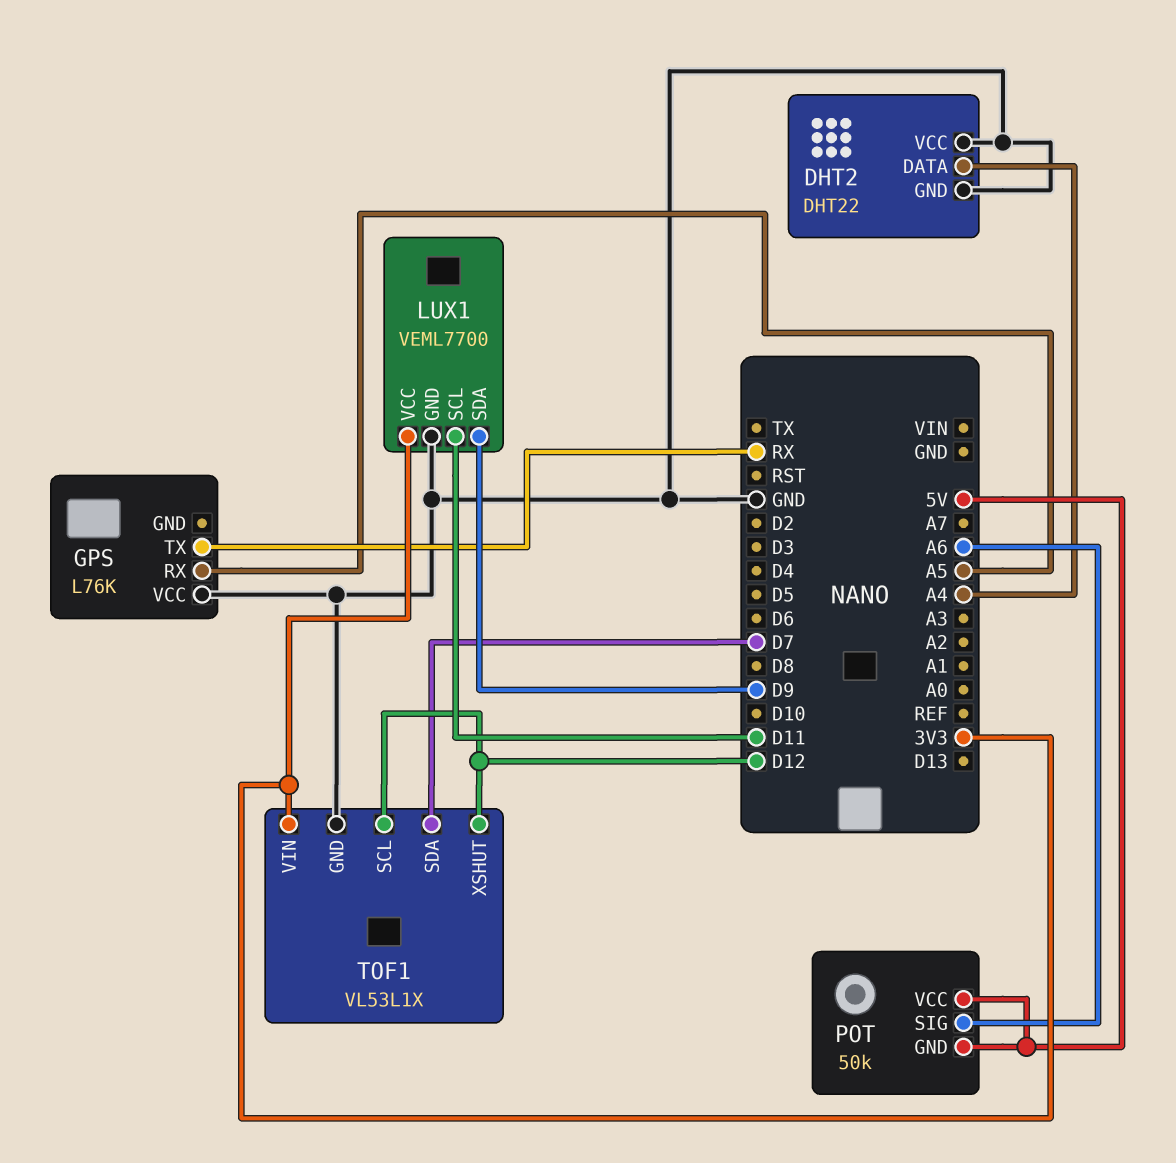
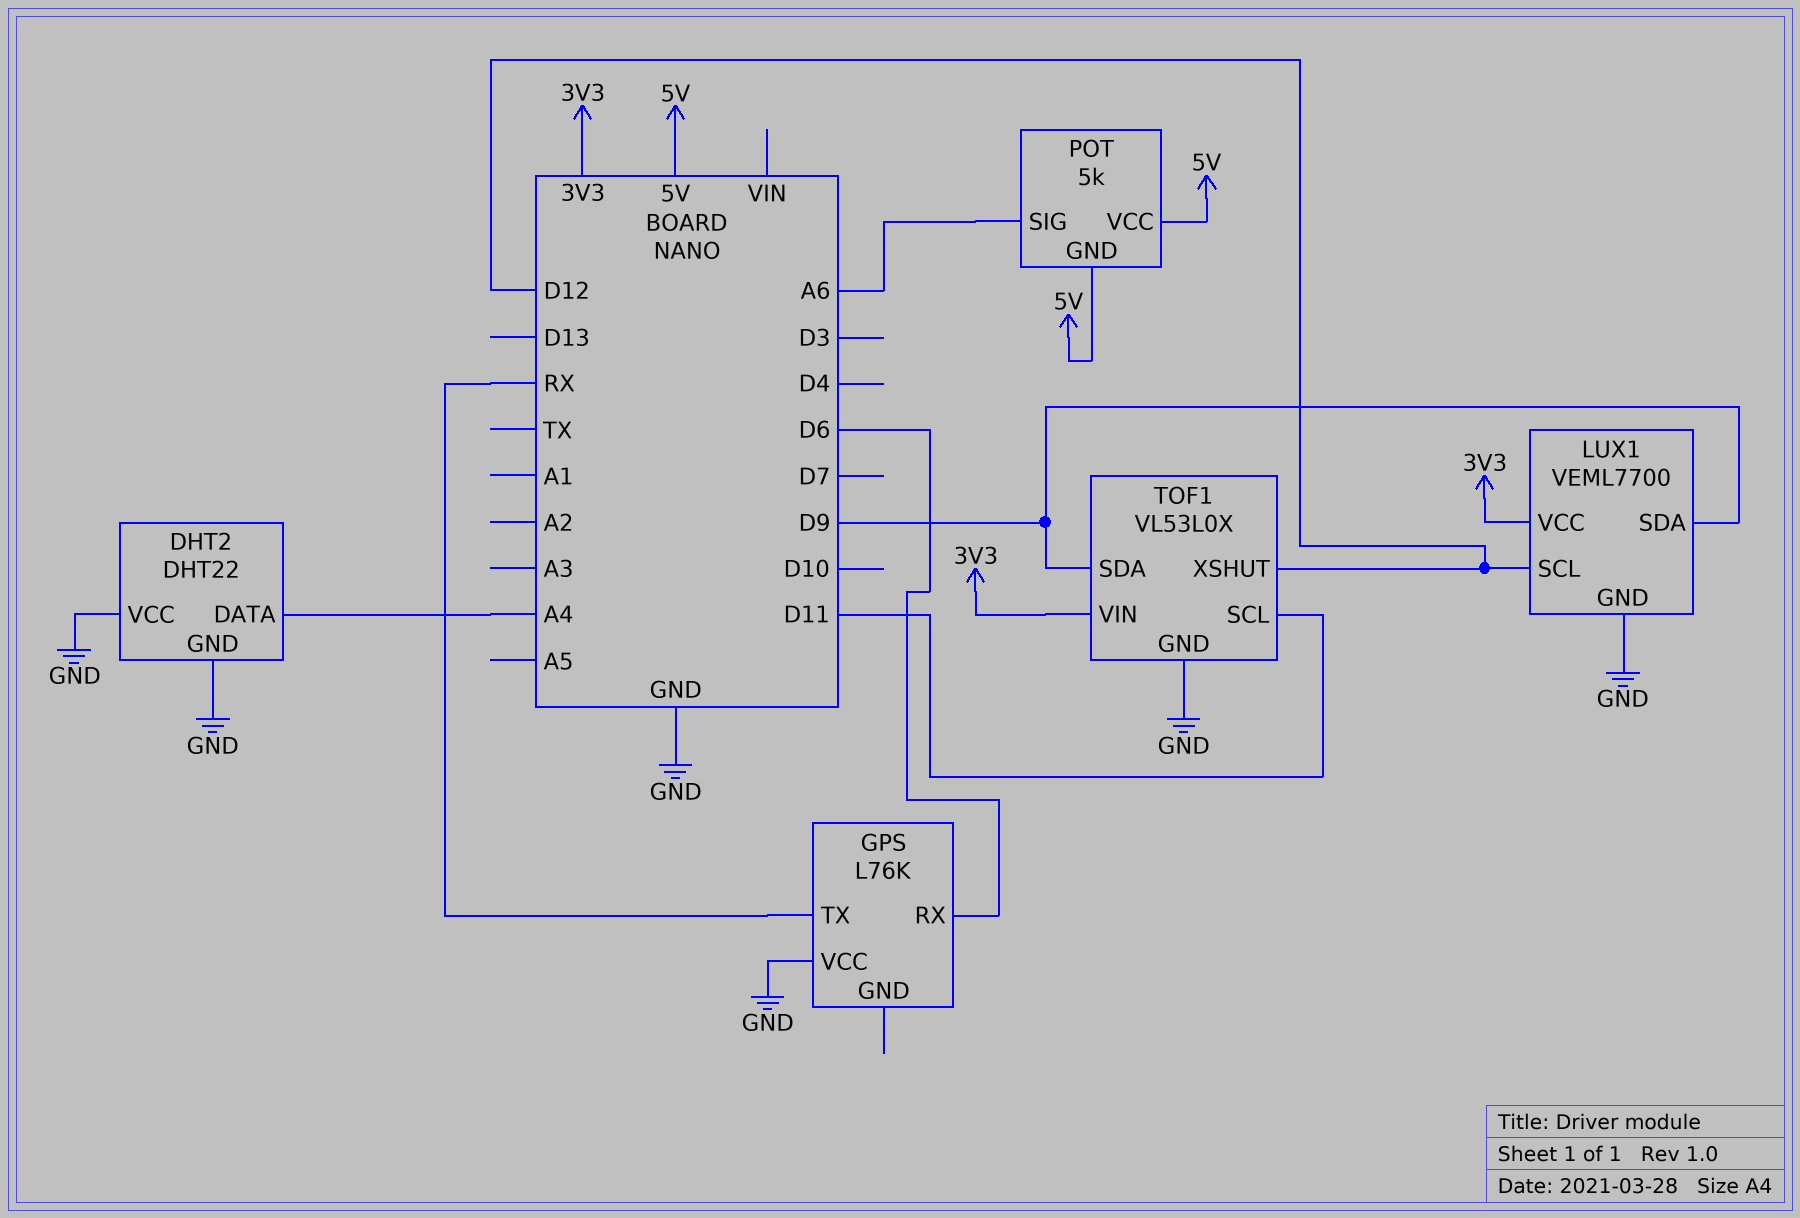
GPS pin RX: A5 -> D6
LUX1 pin SCL: D11 -> D12
POT: 50k -> 5k
TOF1: VL53L1X -> VL53L0X
TOF1 pin SCL: D12 -> D11
TOF1 pin SDA: D7 -> D9

